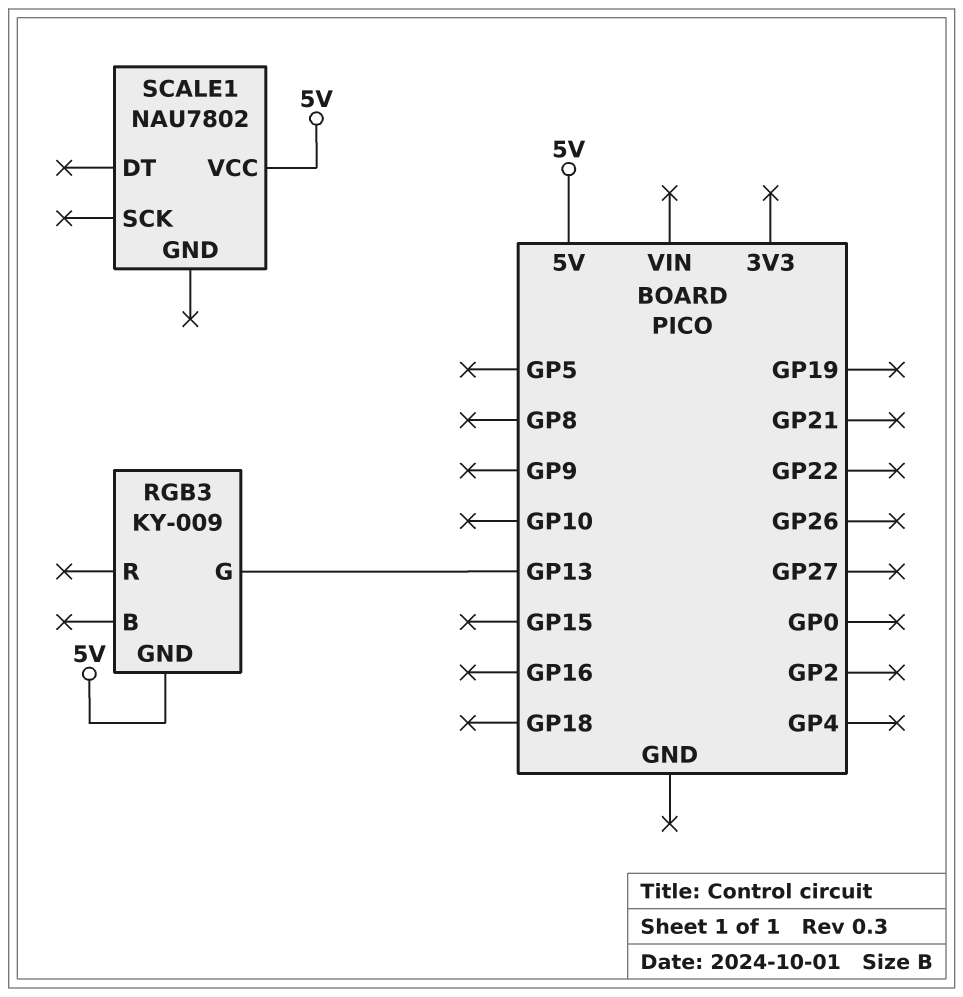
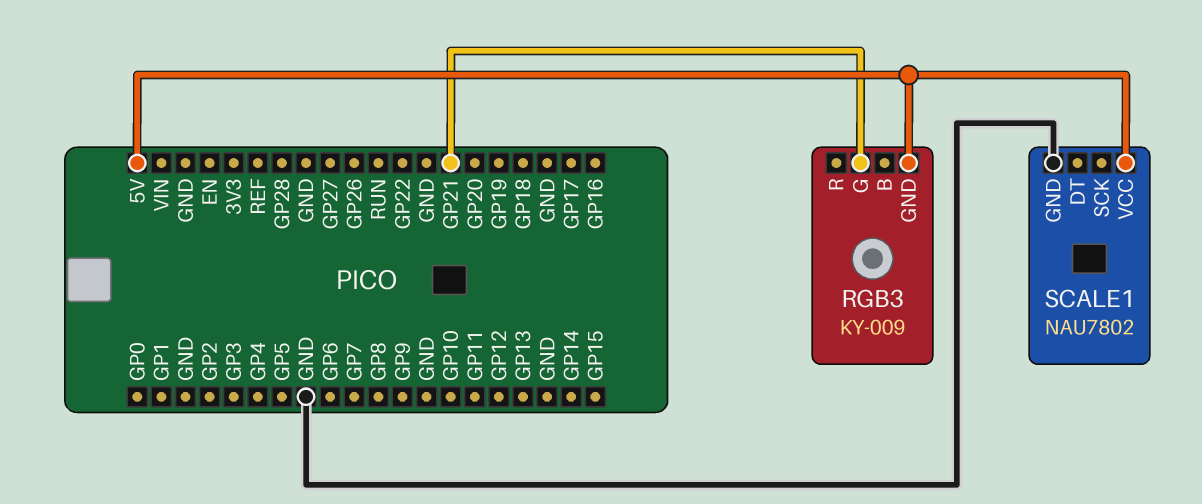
RGB3 pin G: GP13 -> GP21
SCALE1 pin GND: none -> GND

